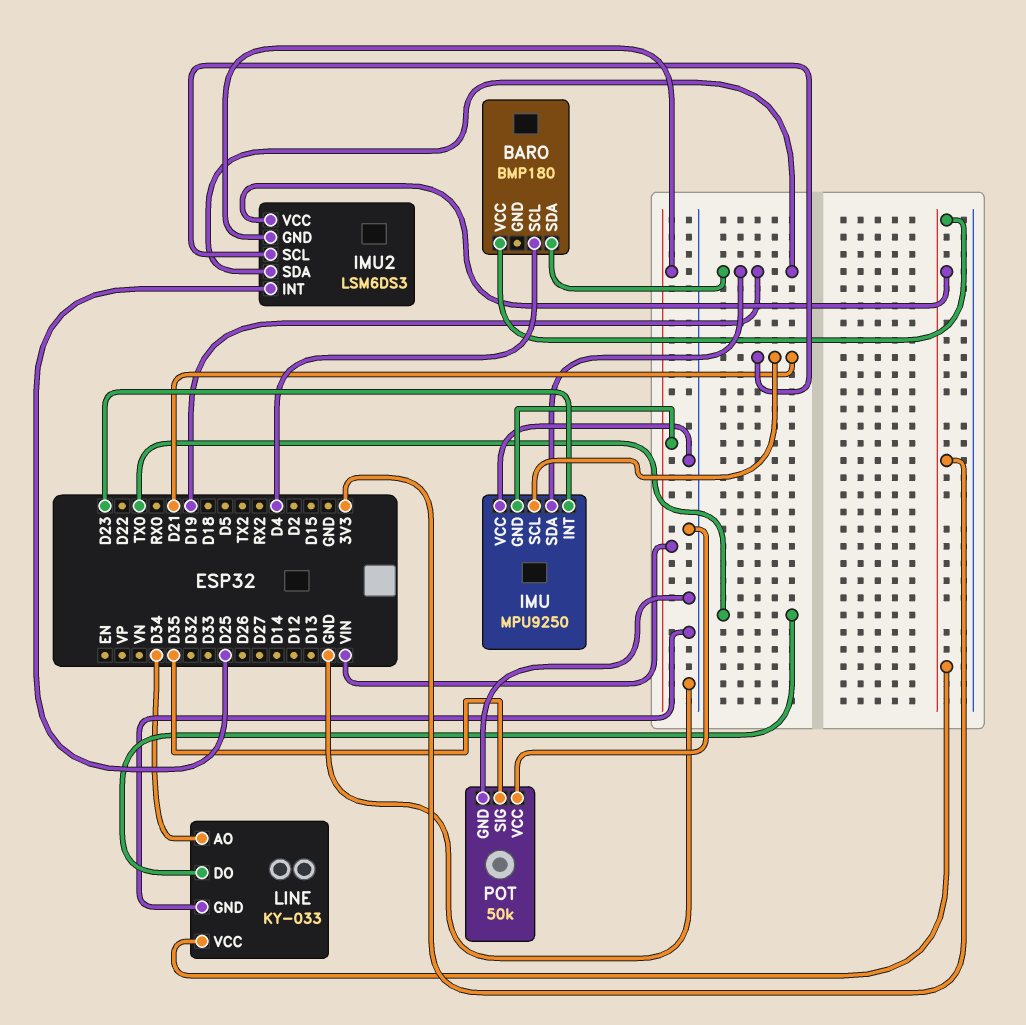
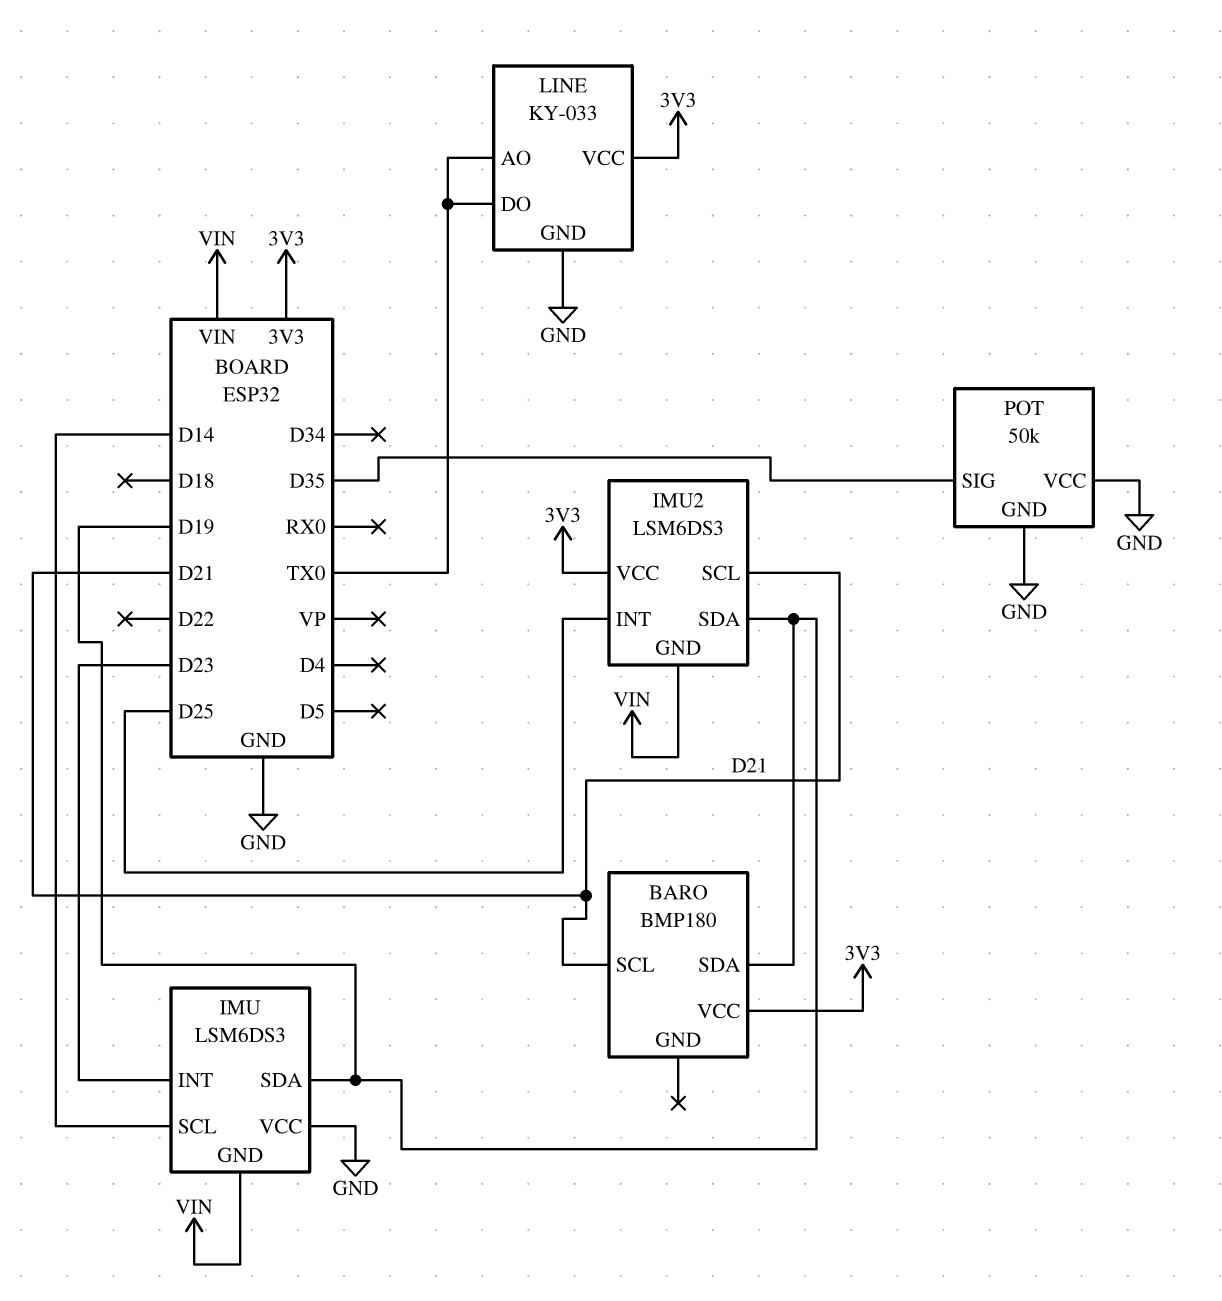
BARO pin SCL: D4 -> D21
IMU: MPU9250 -> LSM6DS3
IMU pin SCL: D21 -> D14
LINE pin AO: D34 -> TX0

